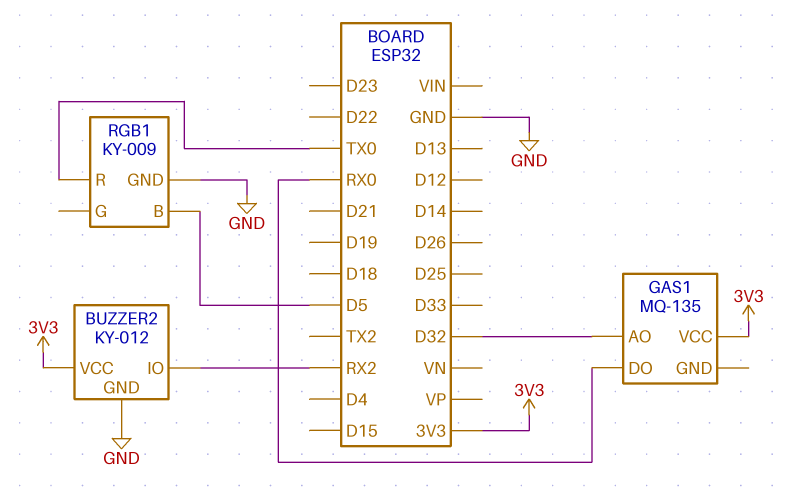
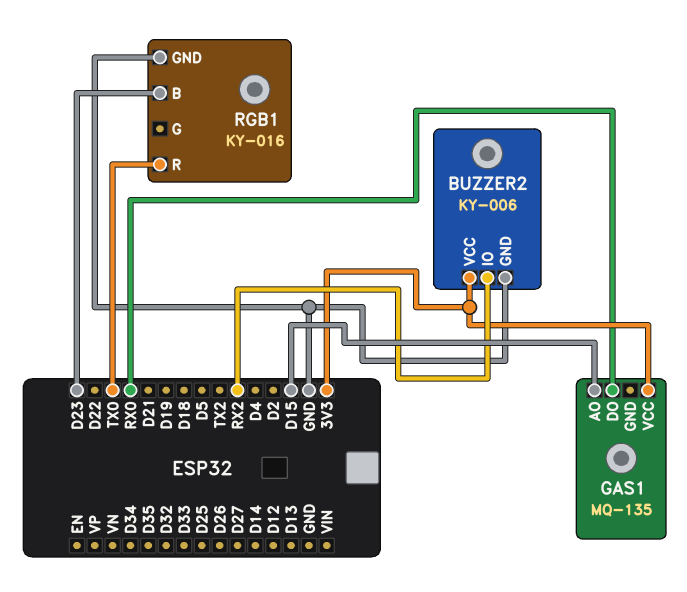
BUZZER2: KY-012 -> KY-006
GAS1 pin AO: D32 -> D15
RGB1: KY-009 -> KY-016
RGB1 pin B: D5 -> D23

